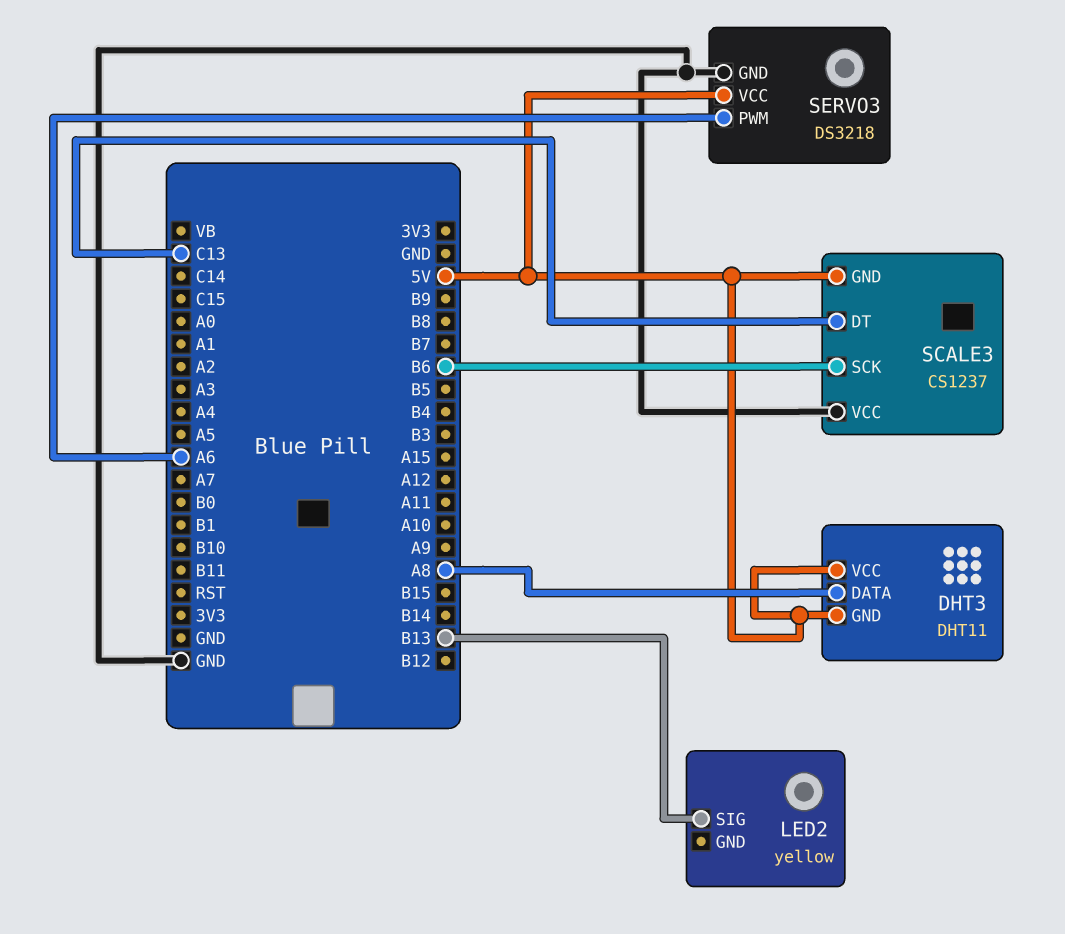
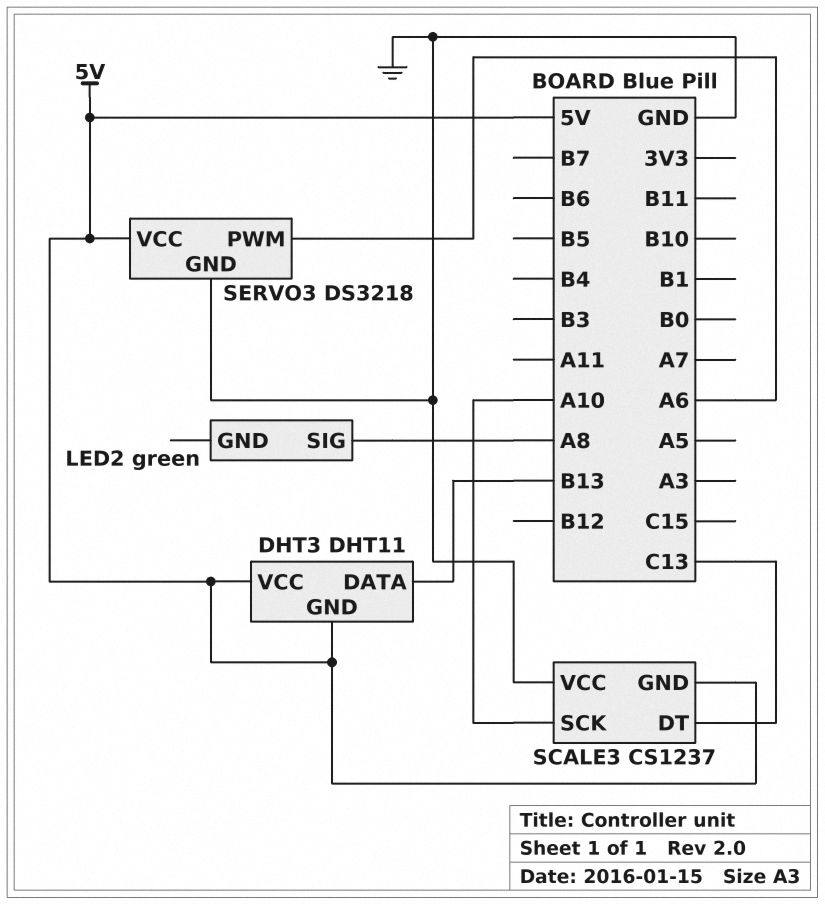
DHT3 pin DATA: A8 -> B13
LED2: yellow -> green
LED2 pin SIG: B13 -> A8
SCALE3 pin SCK: B6 -> A10

